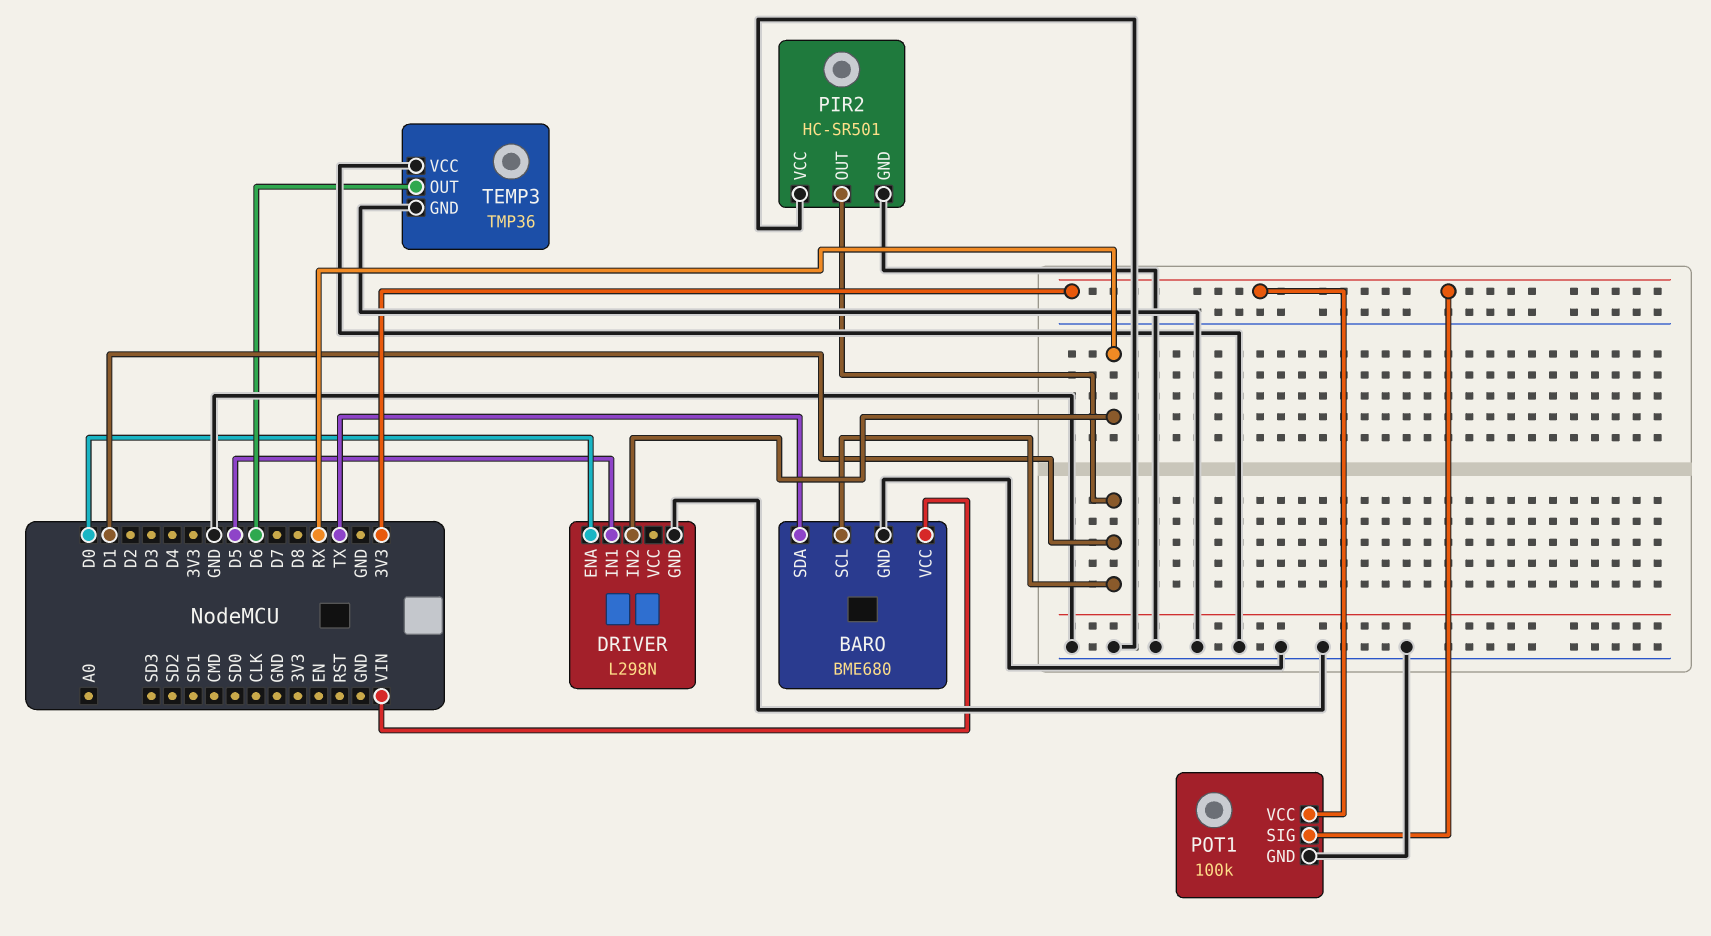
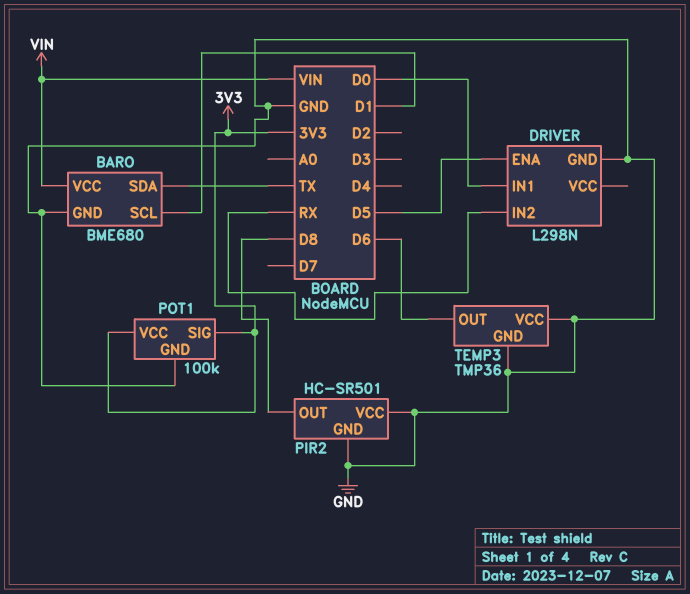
DRIVER pin ENA: D0 -> D5
DRIVER pin IN1: D5 -> D0
PIR2 pin OUT: D1 -> D8

